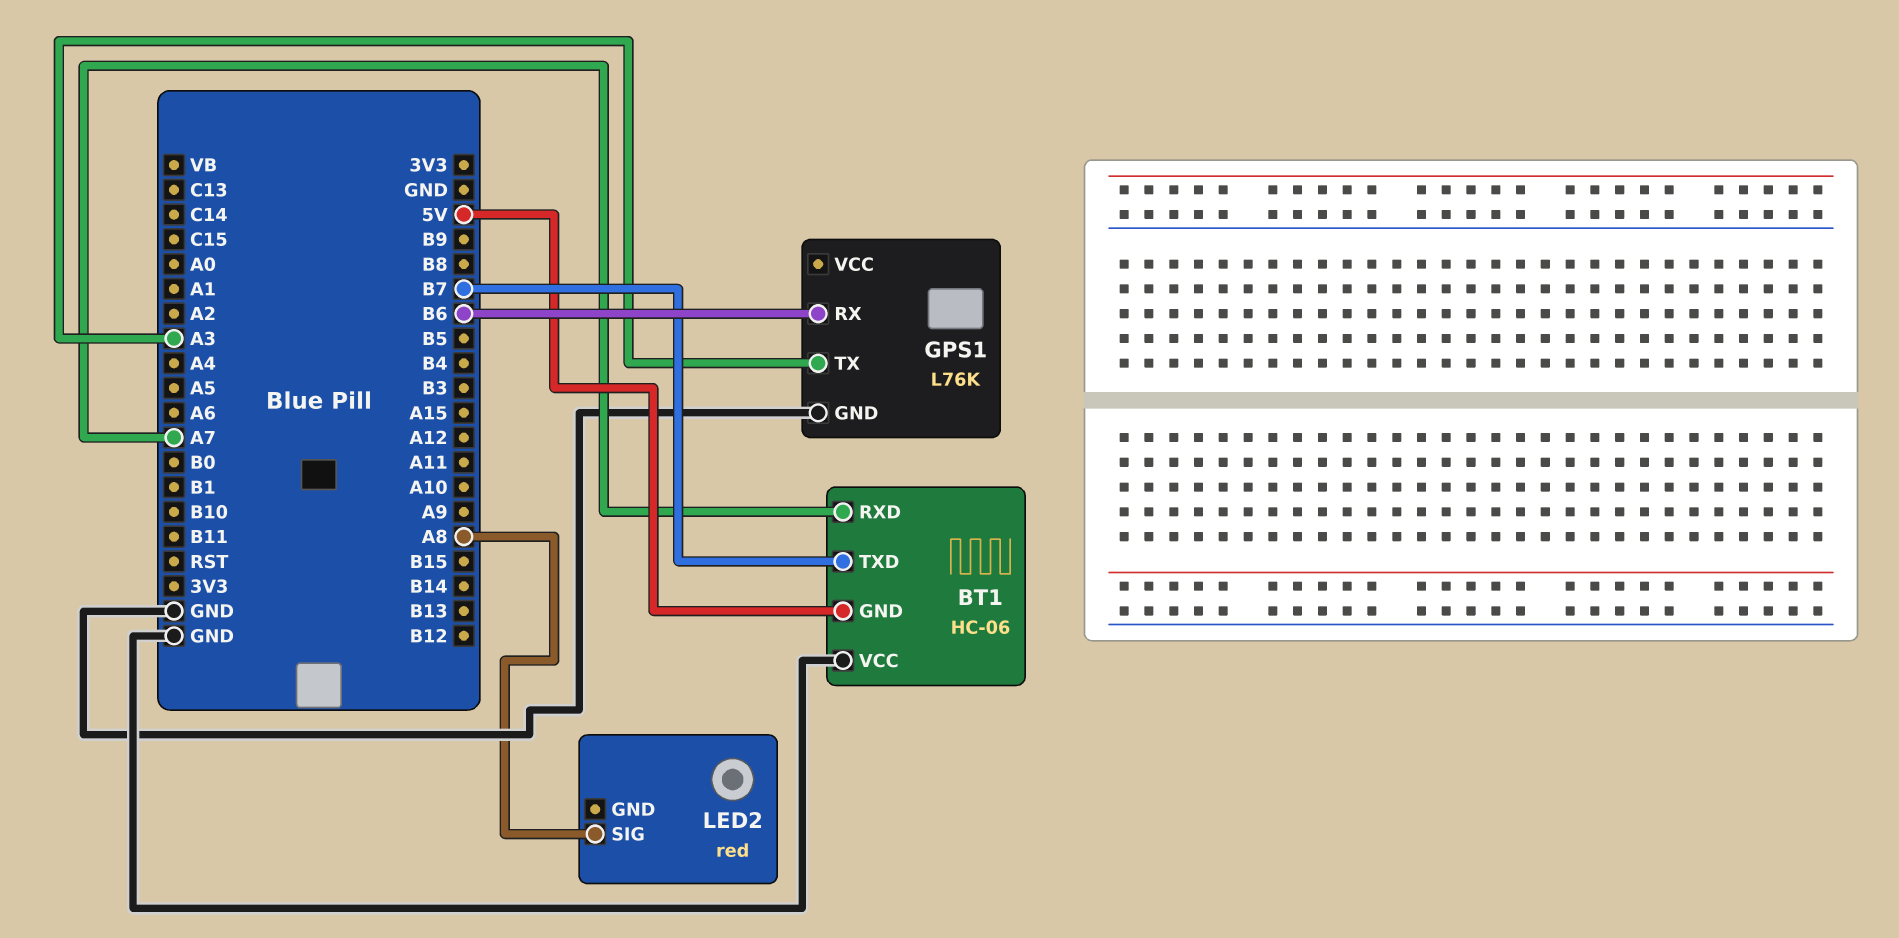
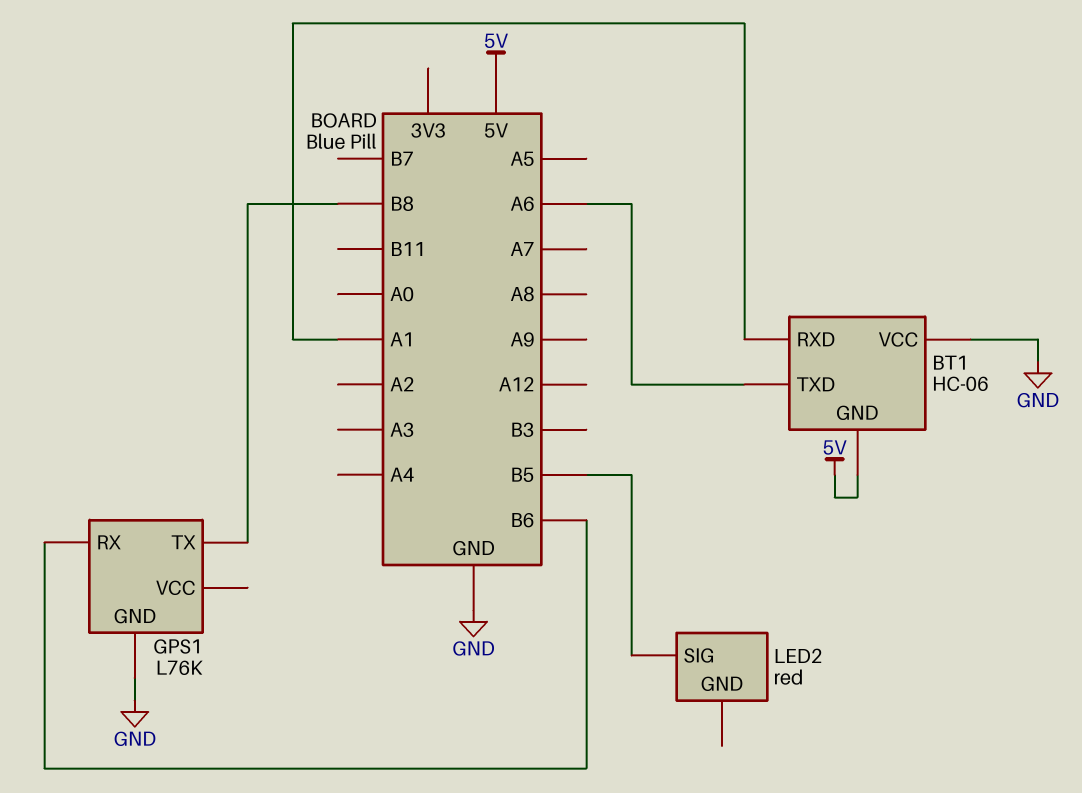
BT1 pin RXD: A7 -> A1
BT1 pin TXD: B7 -> A6
GPS1 pin TX: A3 -> B8
LED2 pin SIG: A8 -> B5

